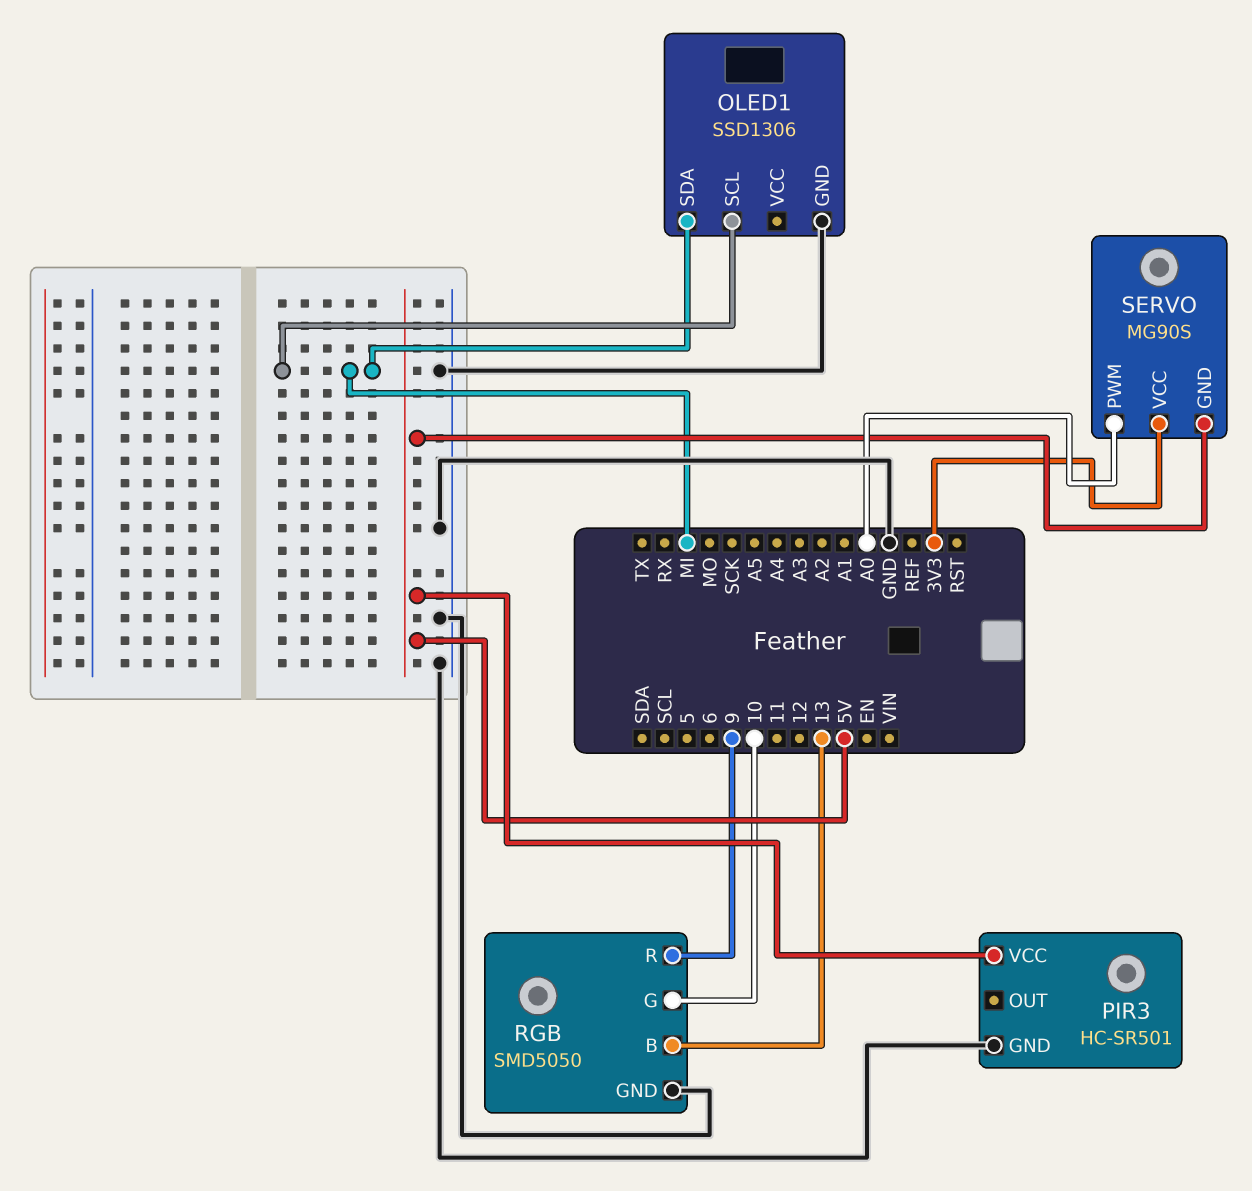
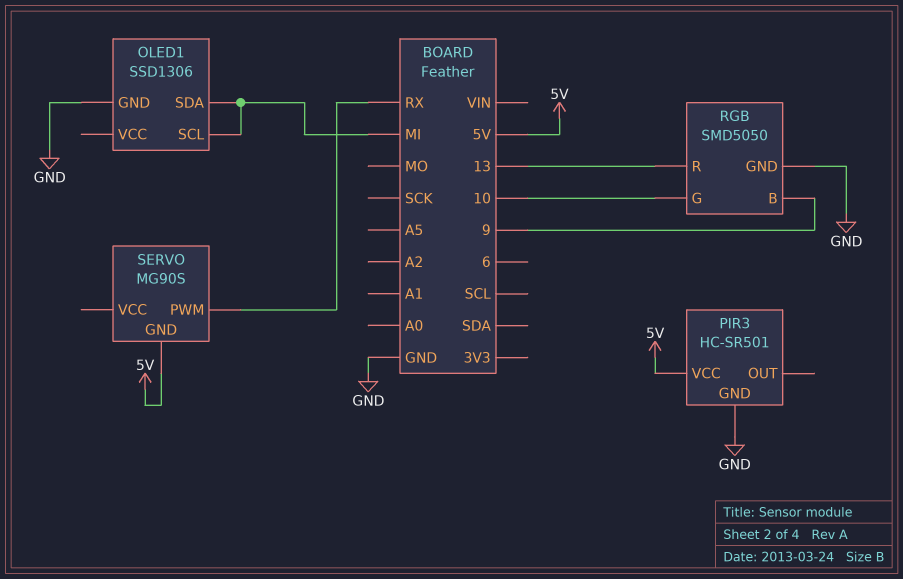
RGB pin B: 13 -> 9
RGB pin R: 9 -> 13
SERVO pin PWM: A0 -> RX
SERVO pin VCC: 3V3 -> none

